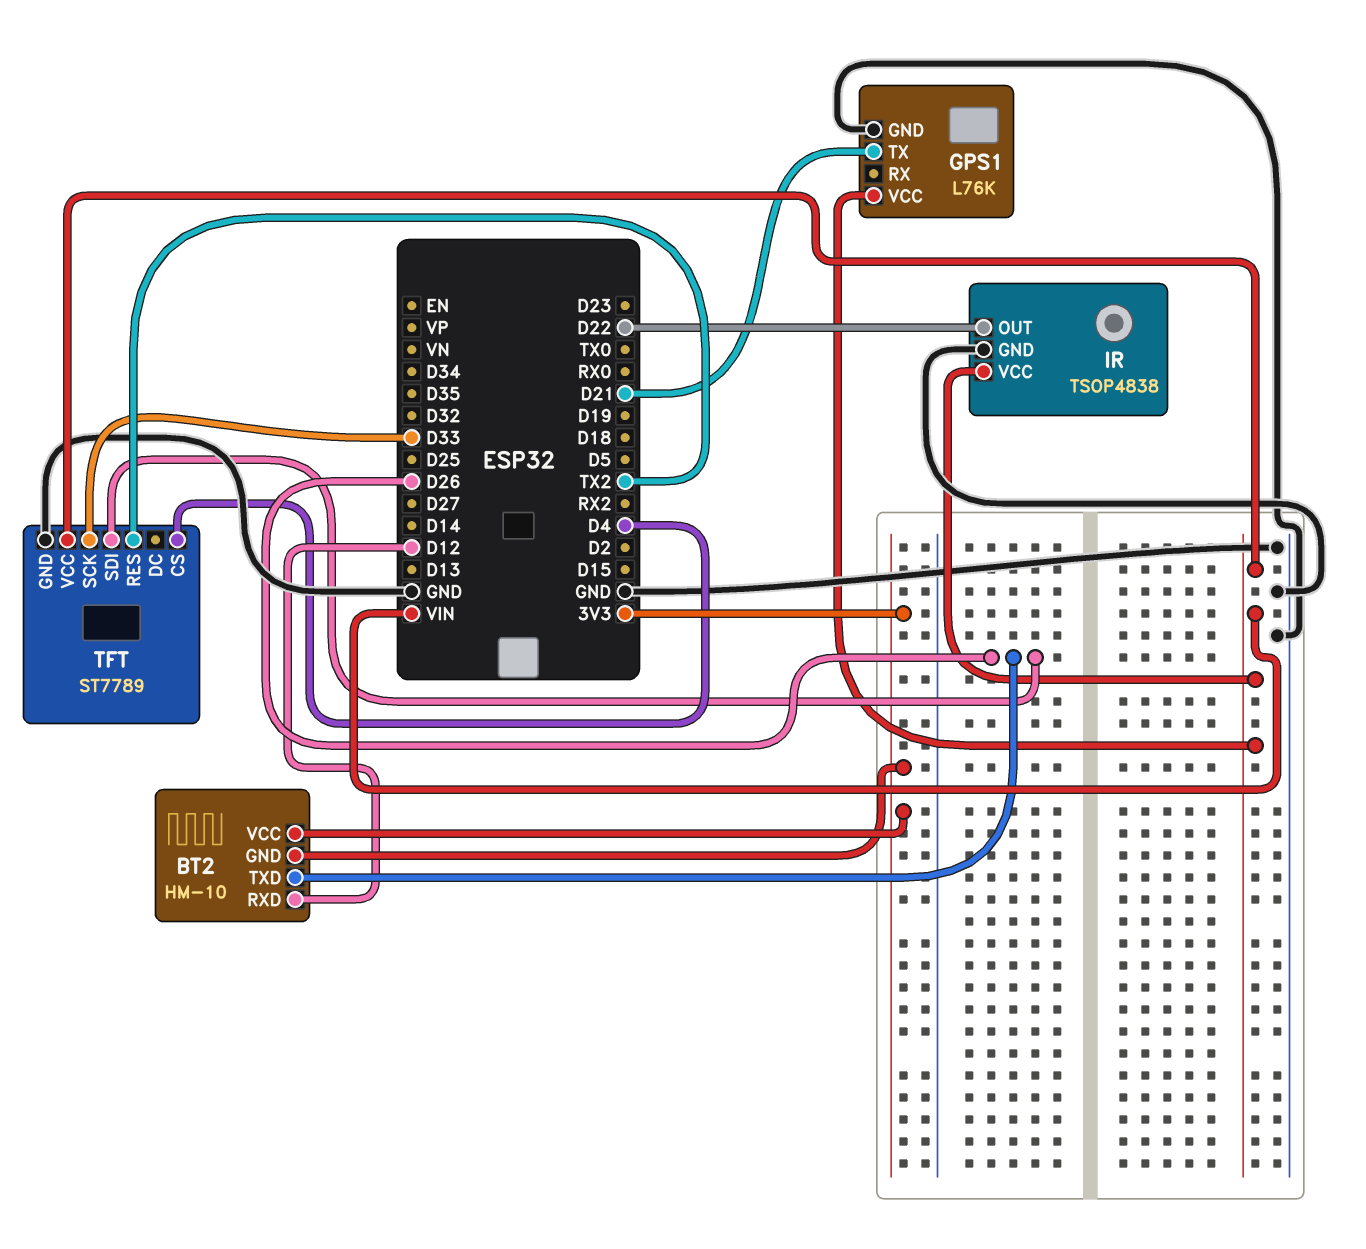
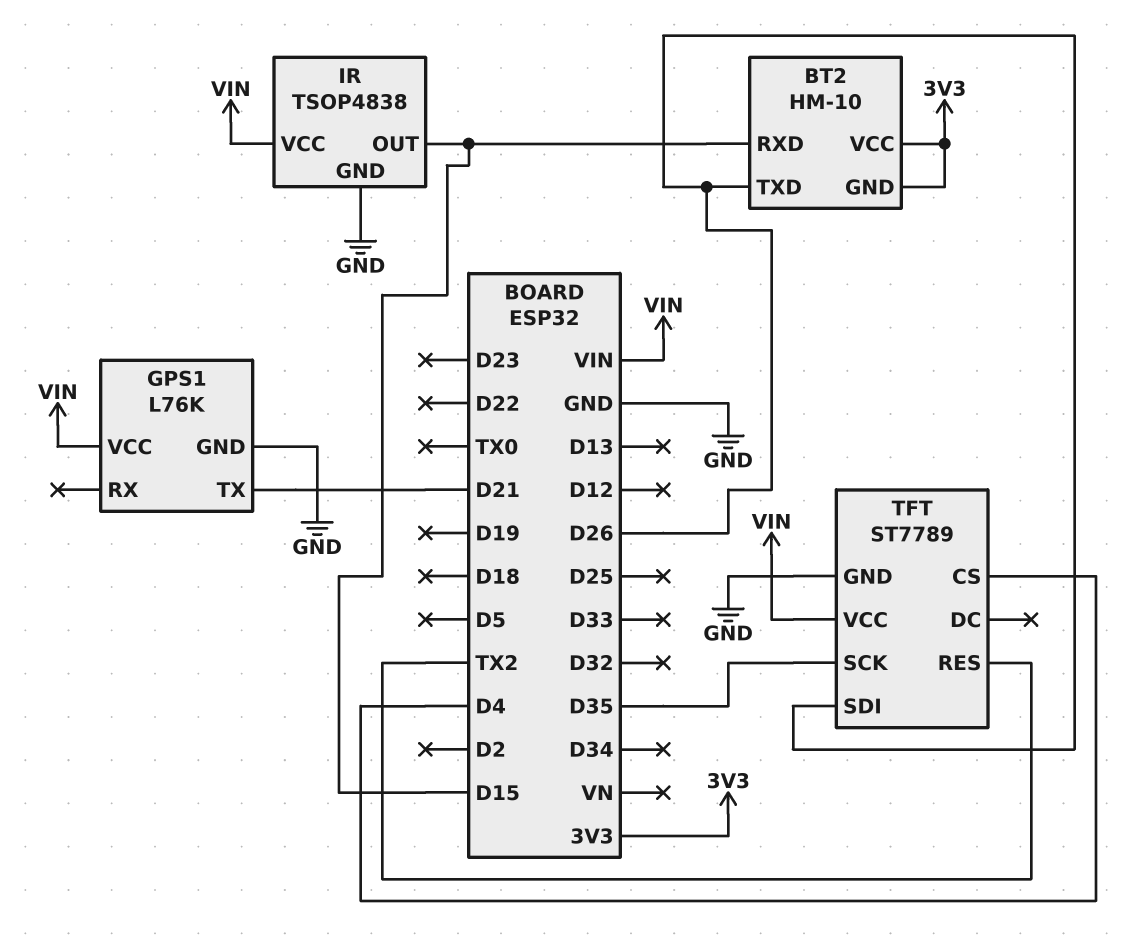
BT2 pin RXD: D12 -> D15
IR pin OUT: D22 -> D15
TFT pin SCK: D33 -> D35

